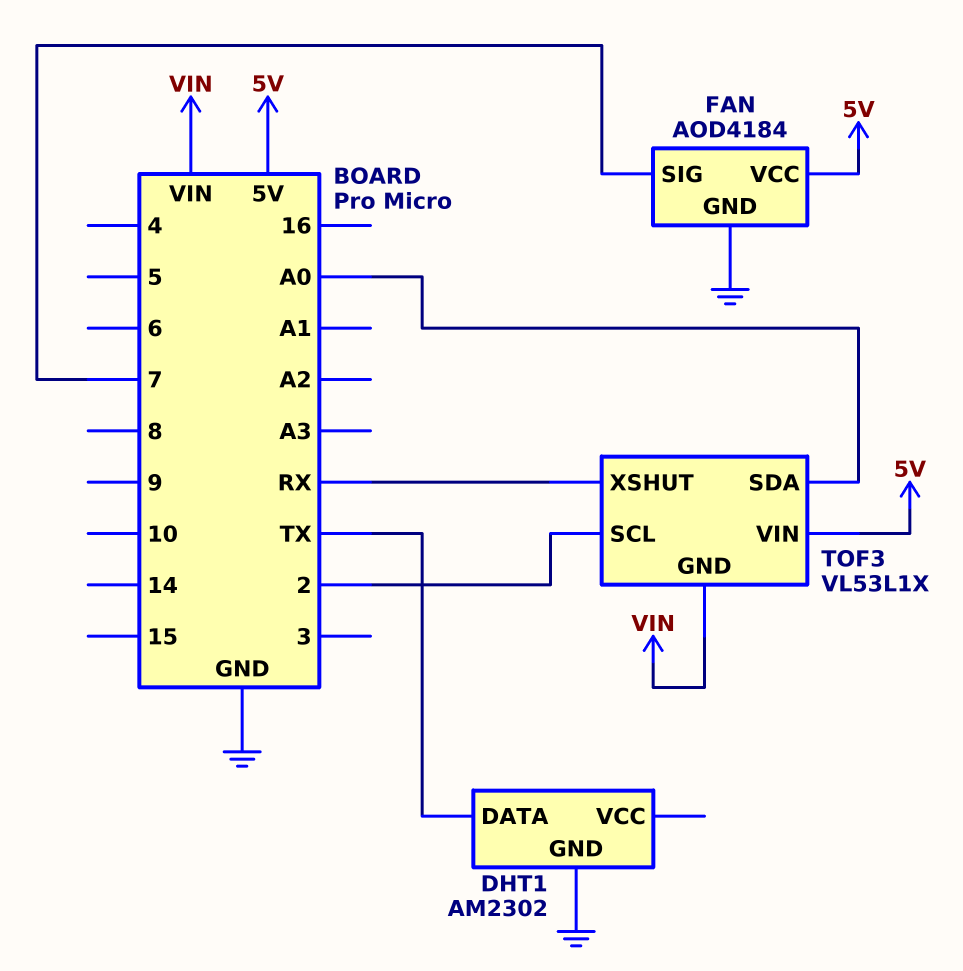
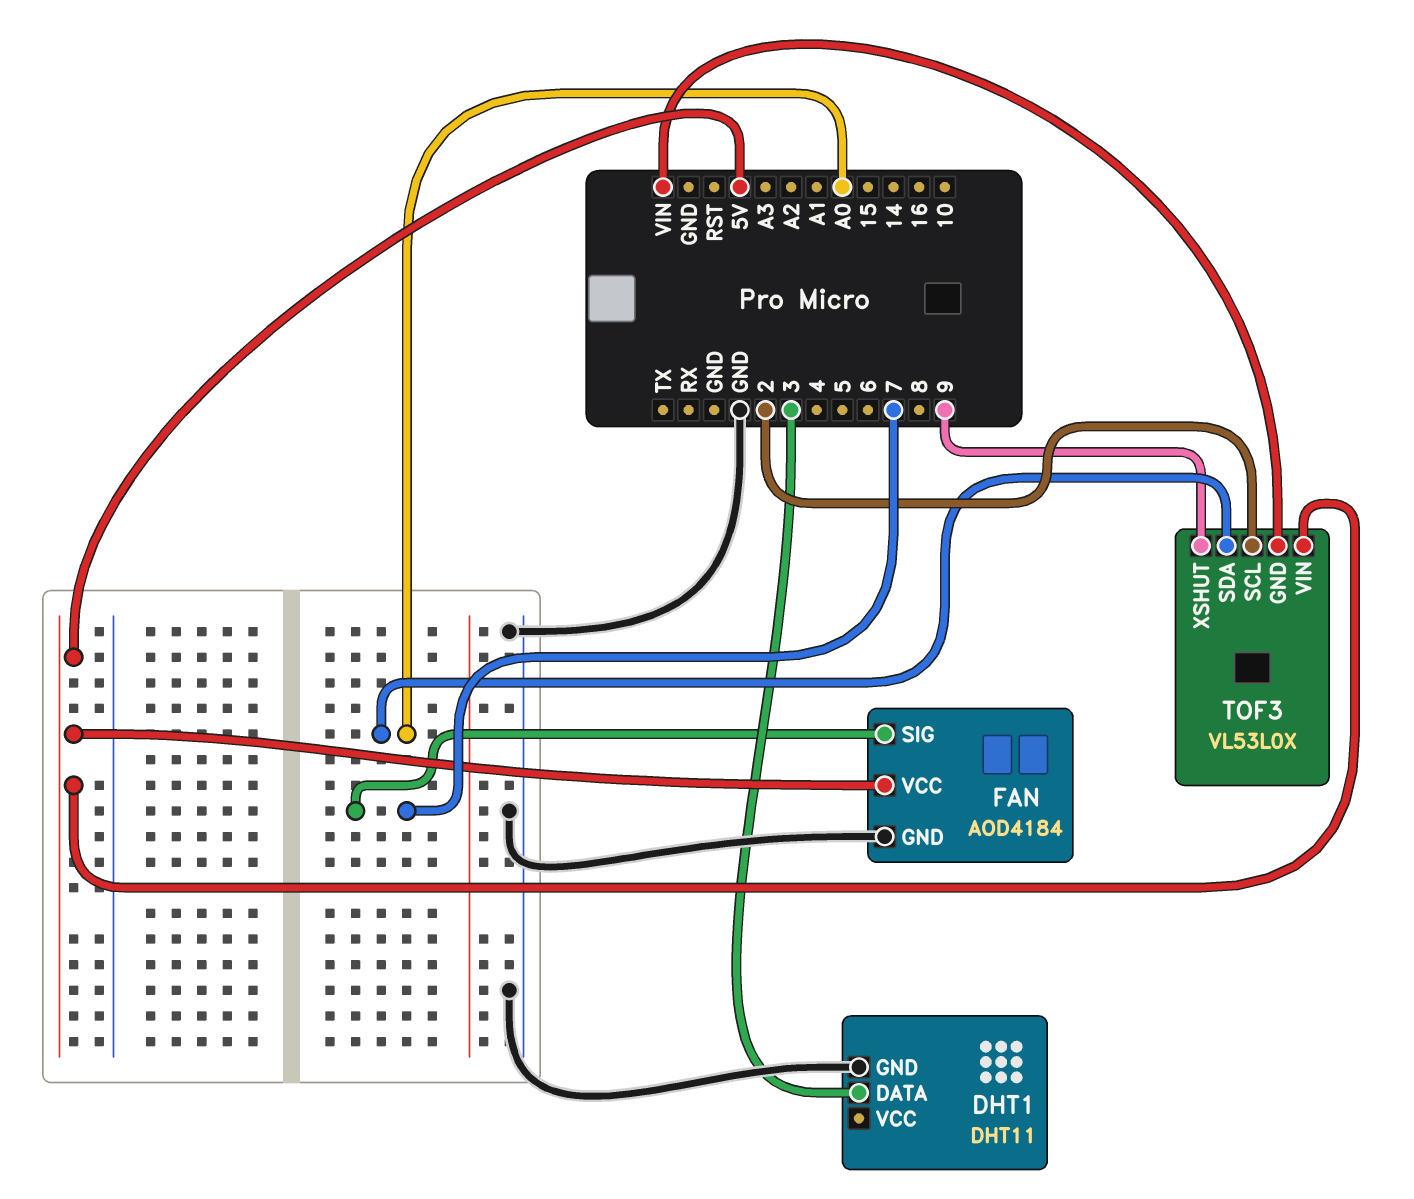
DHT1: AM2302 -> DHT11
DHT1 pin DATA: TX -> 3
TOF3: VL53L1X -> VL53L0X
TOF3 pin XSHUT: RX -> 9

